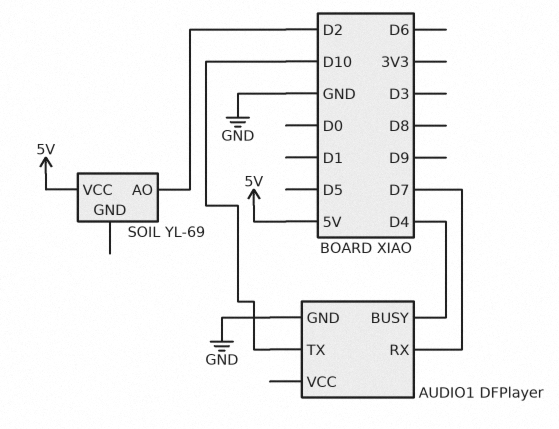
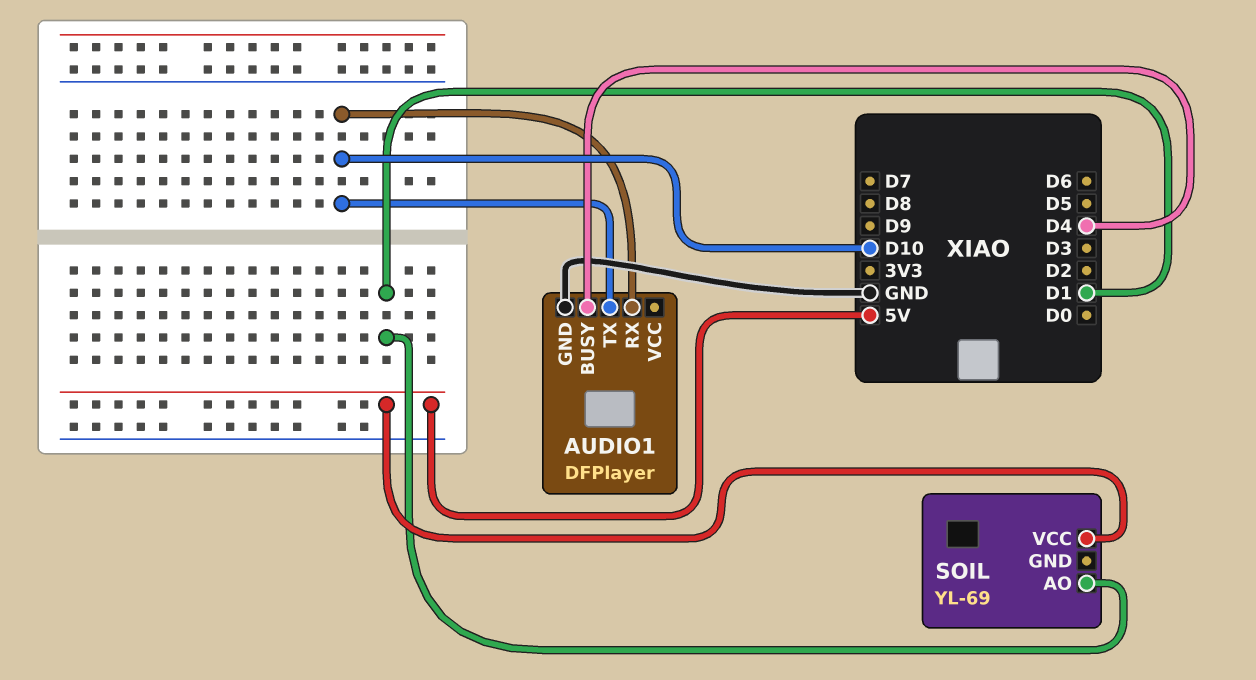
AUDIO1 pin RX: D7 -> D10
SOIL pin AO: D2 -> D1

